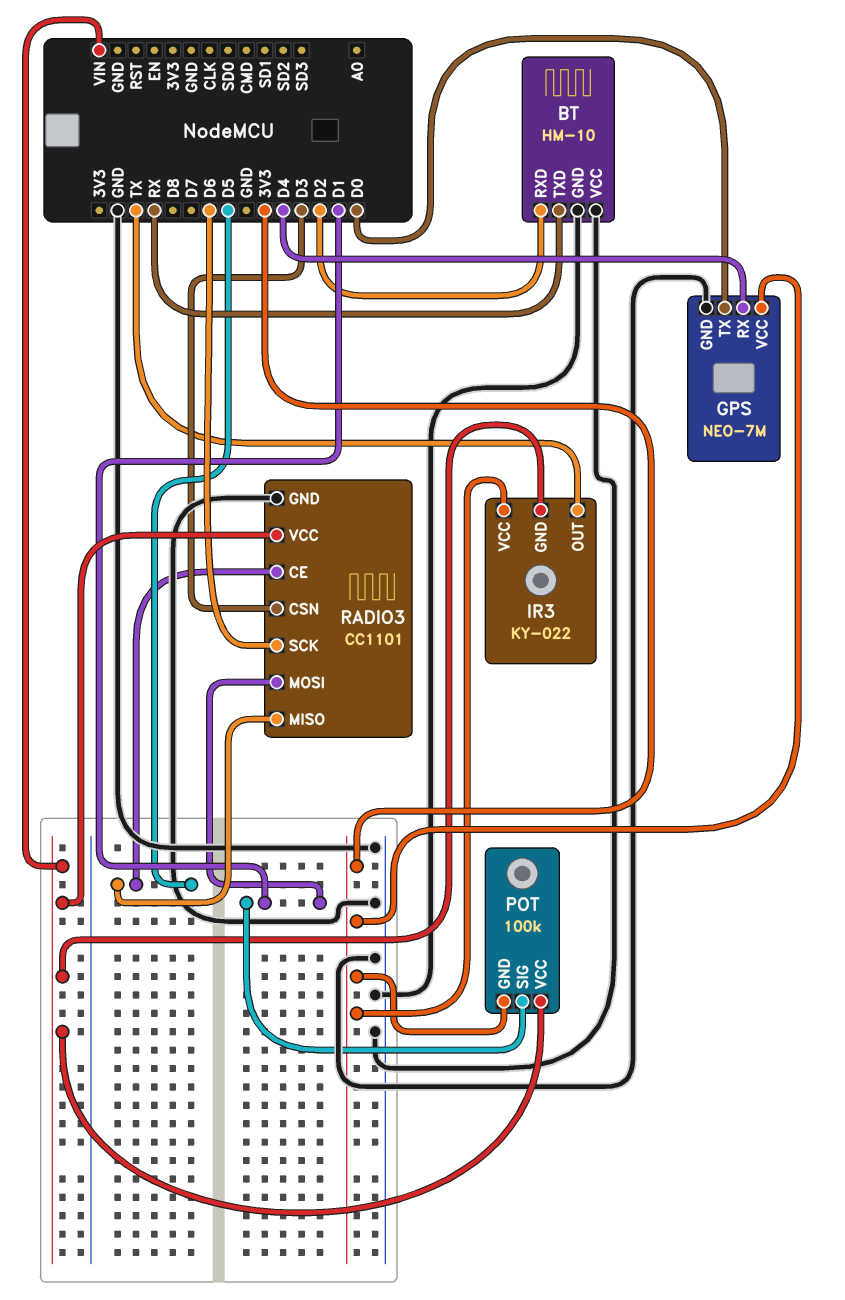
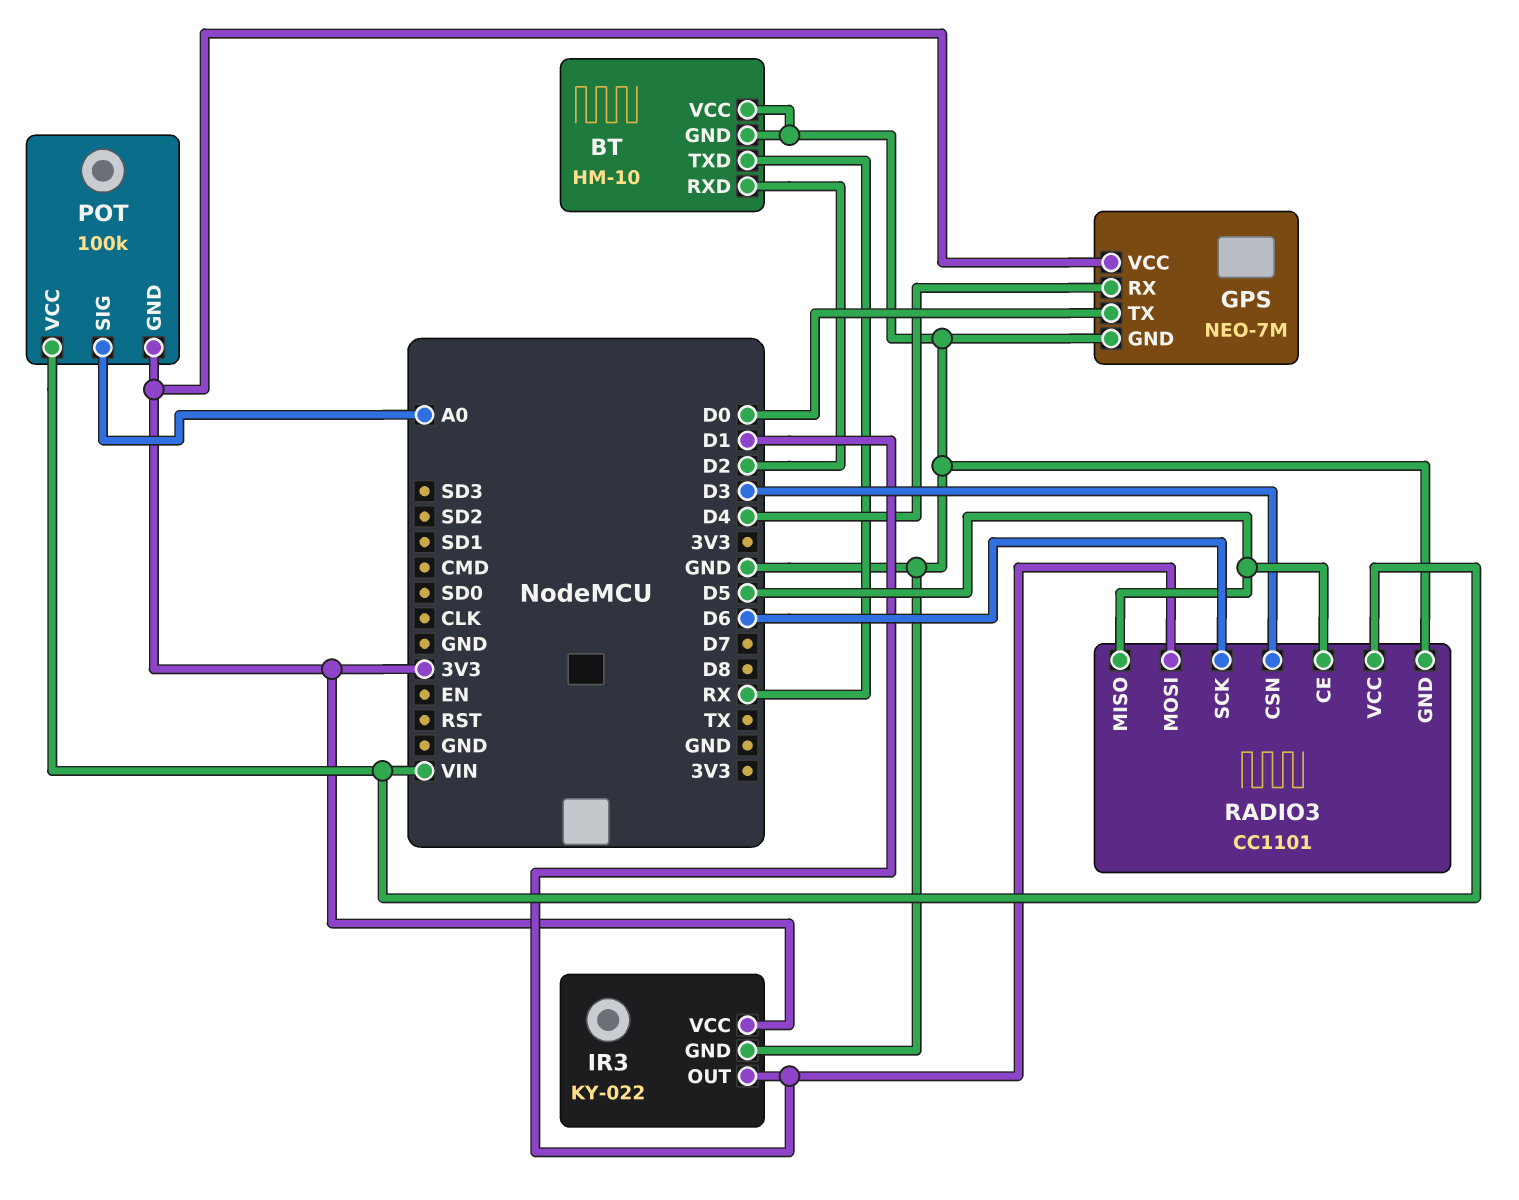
IR3 pin GND: VIN -> GND
IR3 pin OUT: TX -> D1
POT pin SIG: D1 -> A0

